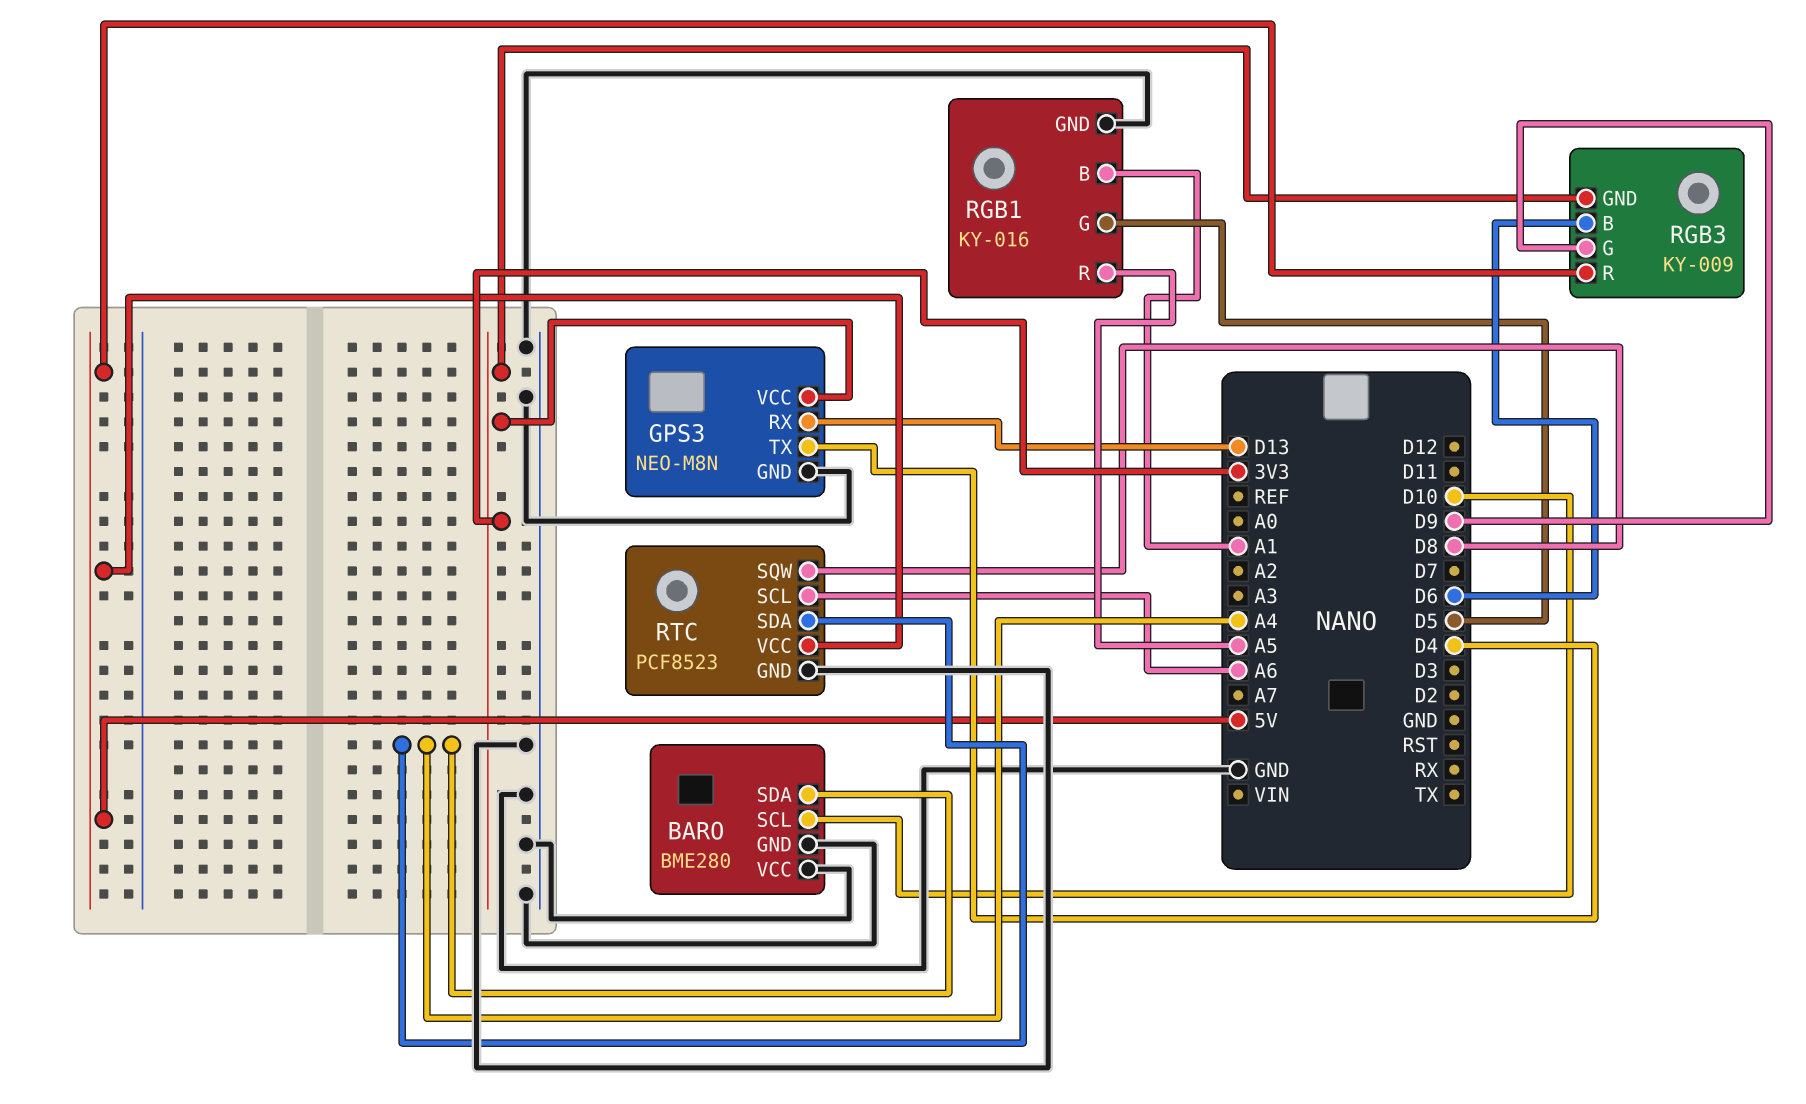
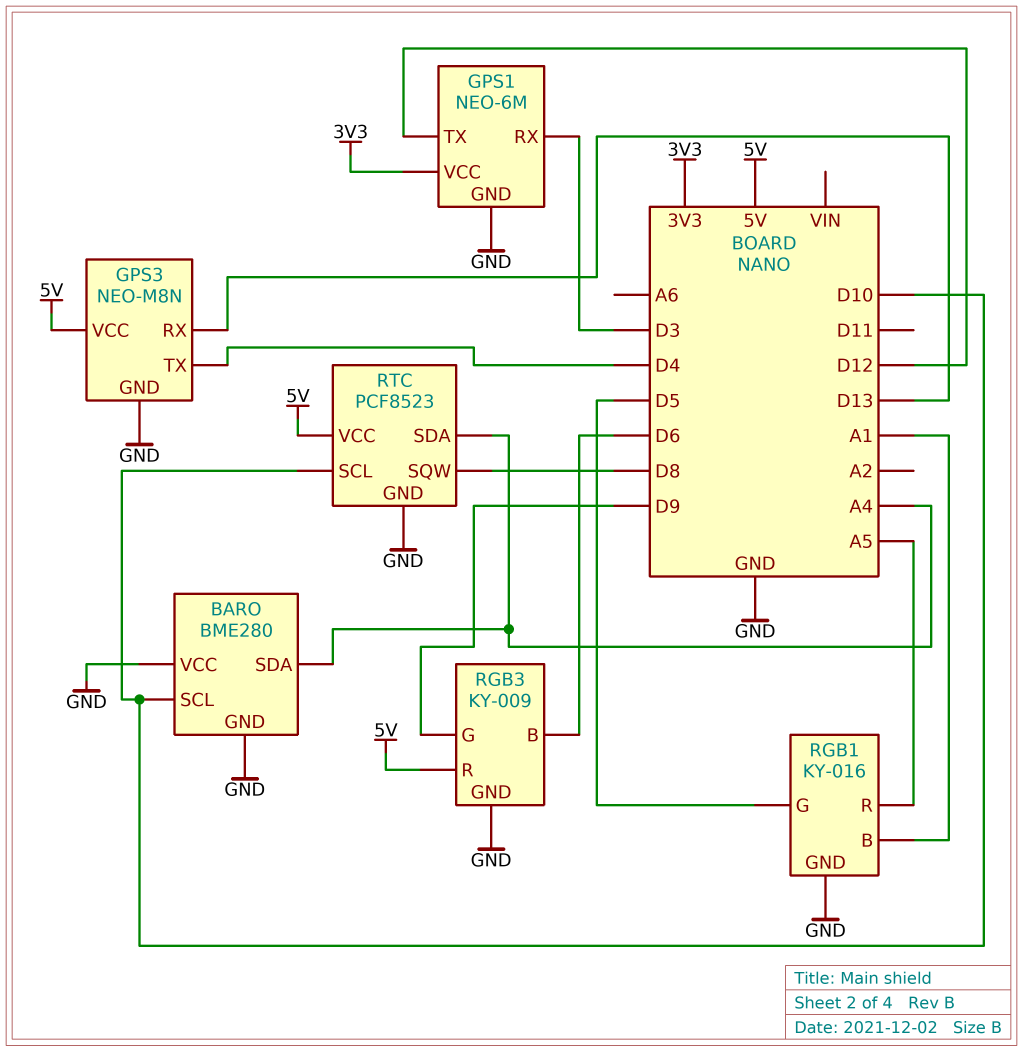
GPS1: none -> NEO-6M
GPS1 pin GND: none -> GND
GPS1 pin RX: none -> D3
GPS1 pin TX: none -> D12
GPS1 pin VCC: none -> 3V3
GPS3 pin VCC: 3V3 -> 5V
RGB3 pin GND: 3V3 -> GND
RTC pin SCL: A6 -> D10

